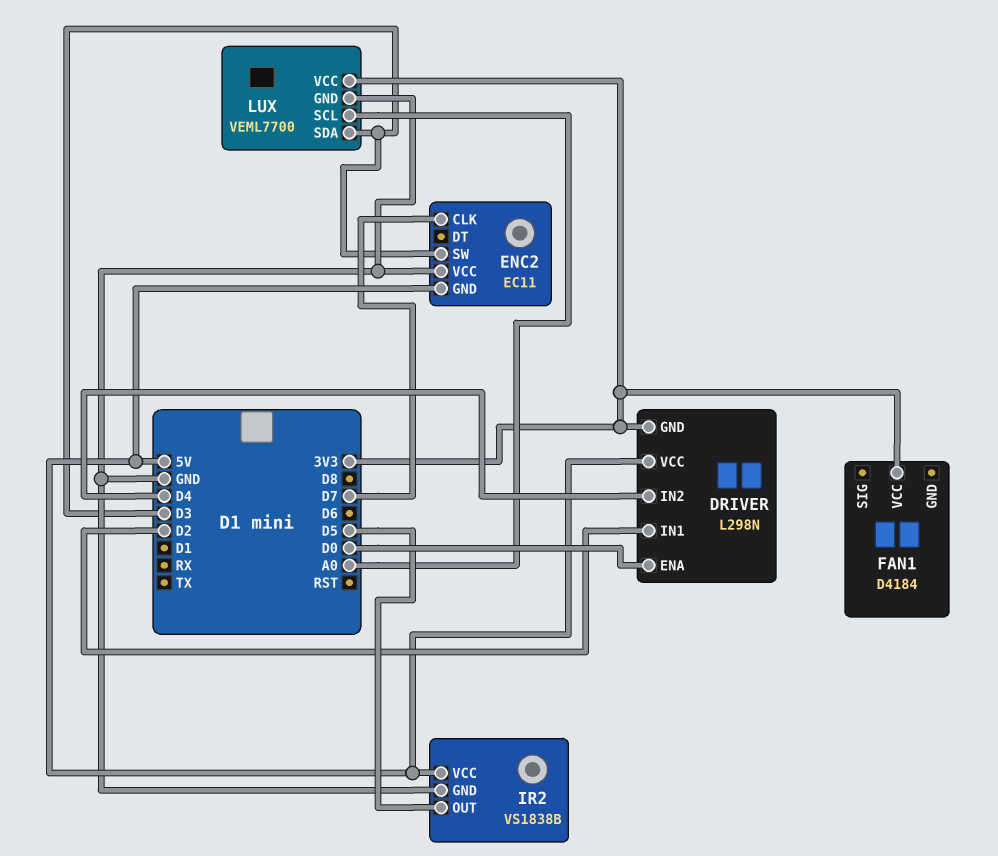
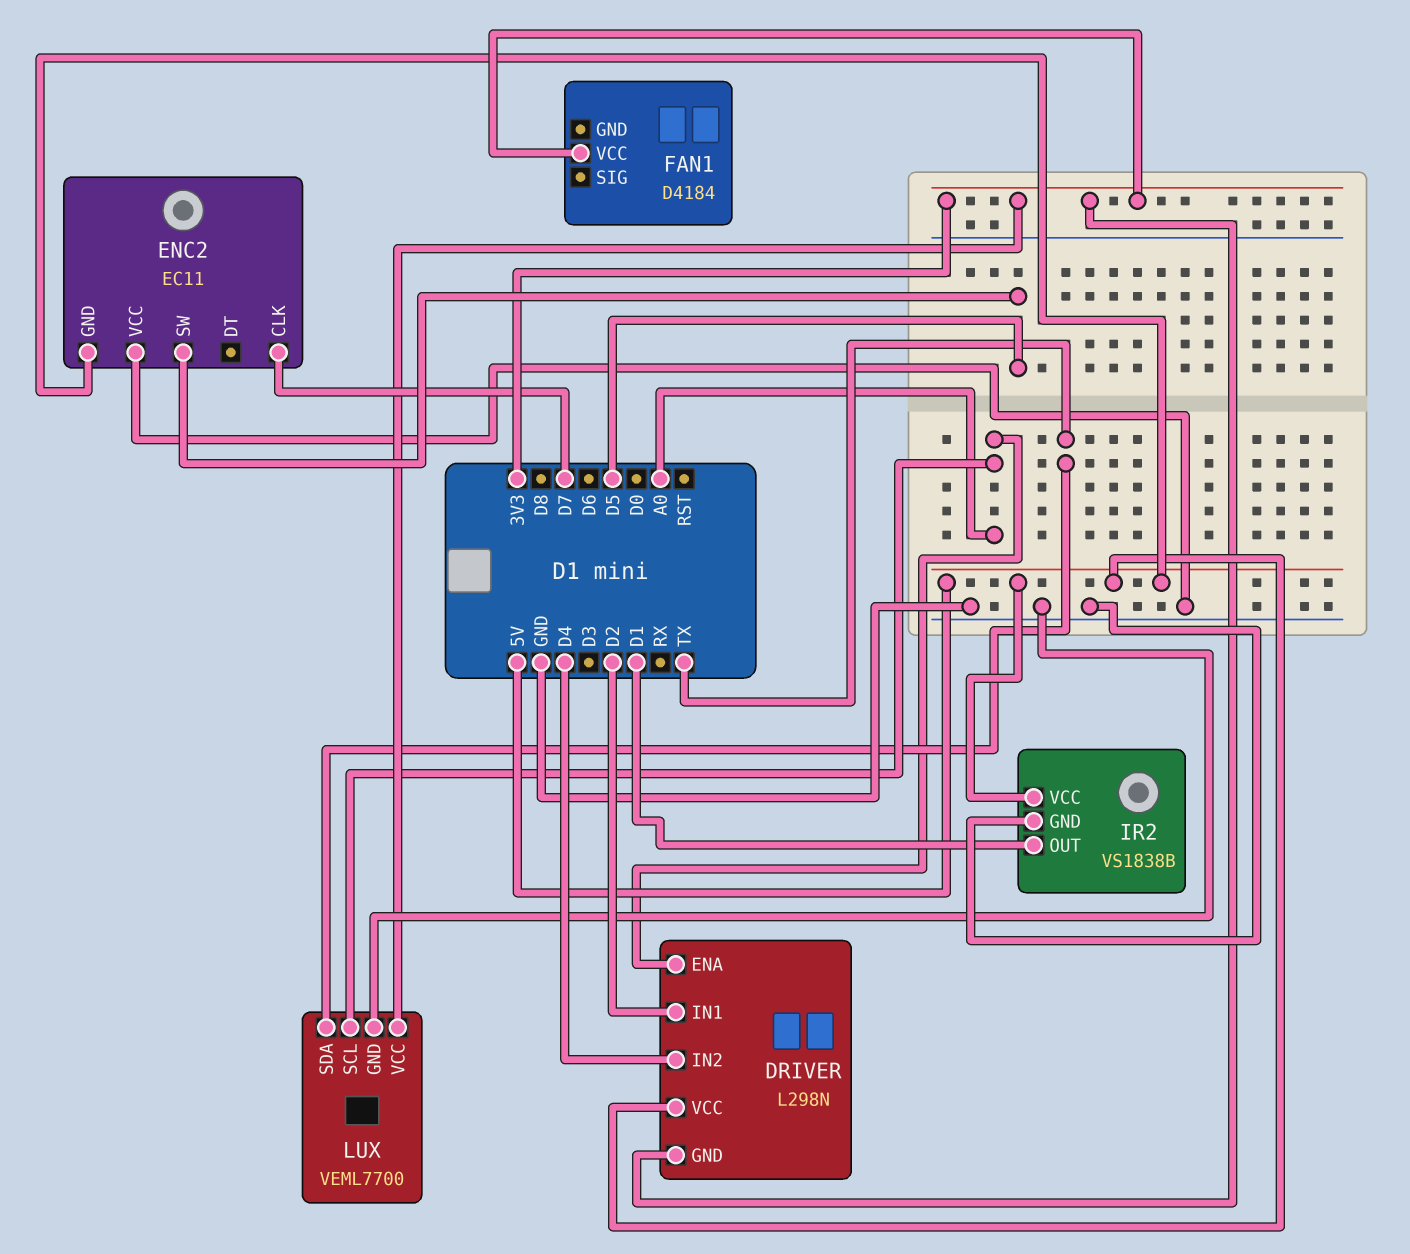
DRIVER pin ENA: D0 -> A0
ENC2 pin SW: D3 -> D5
IR2 pin OUT: D5 -> D1
LUX pin SDA: D3 -> TX

